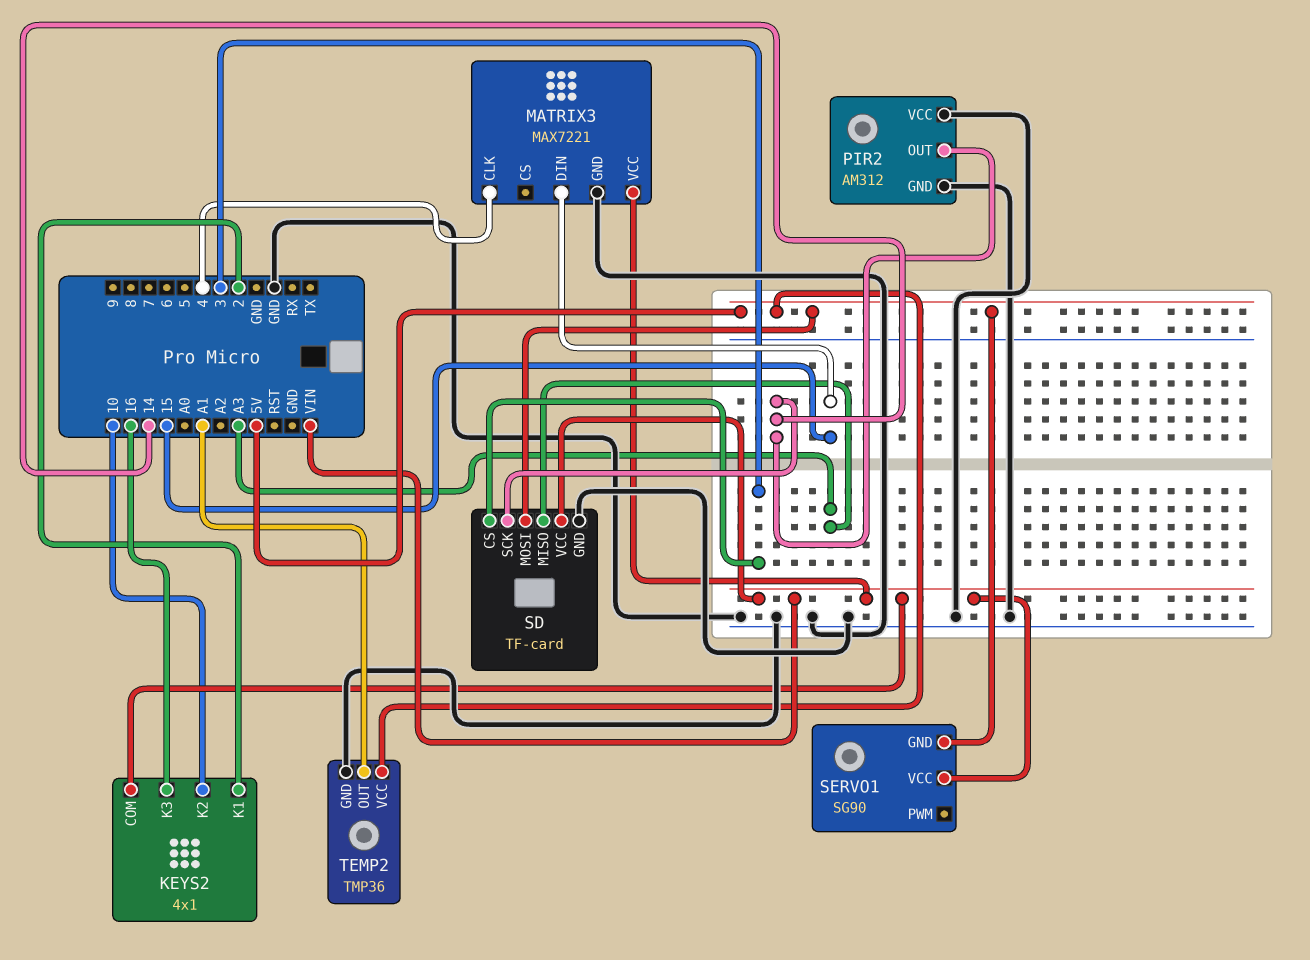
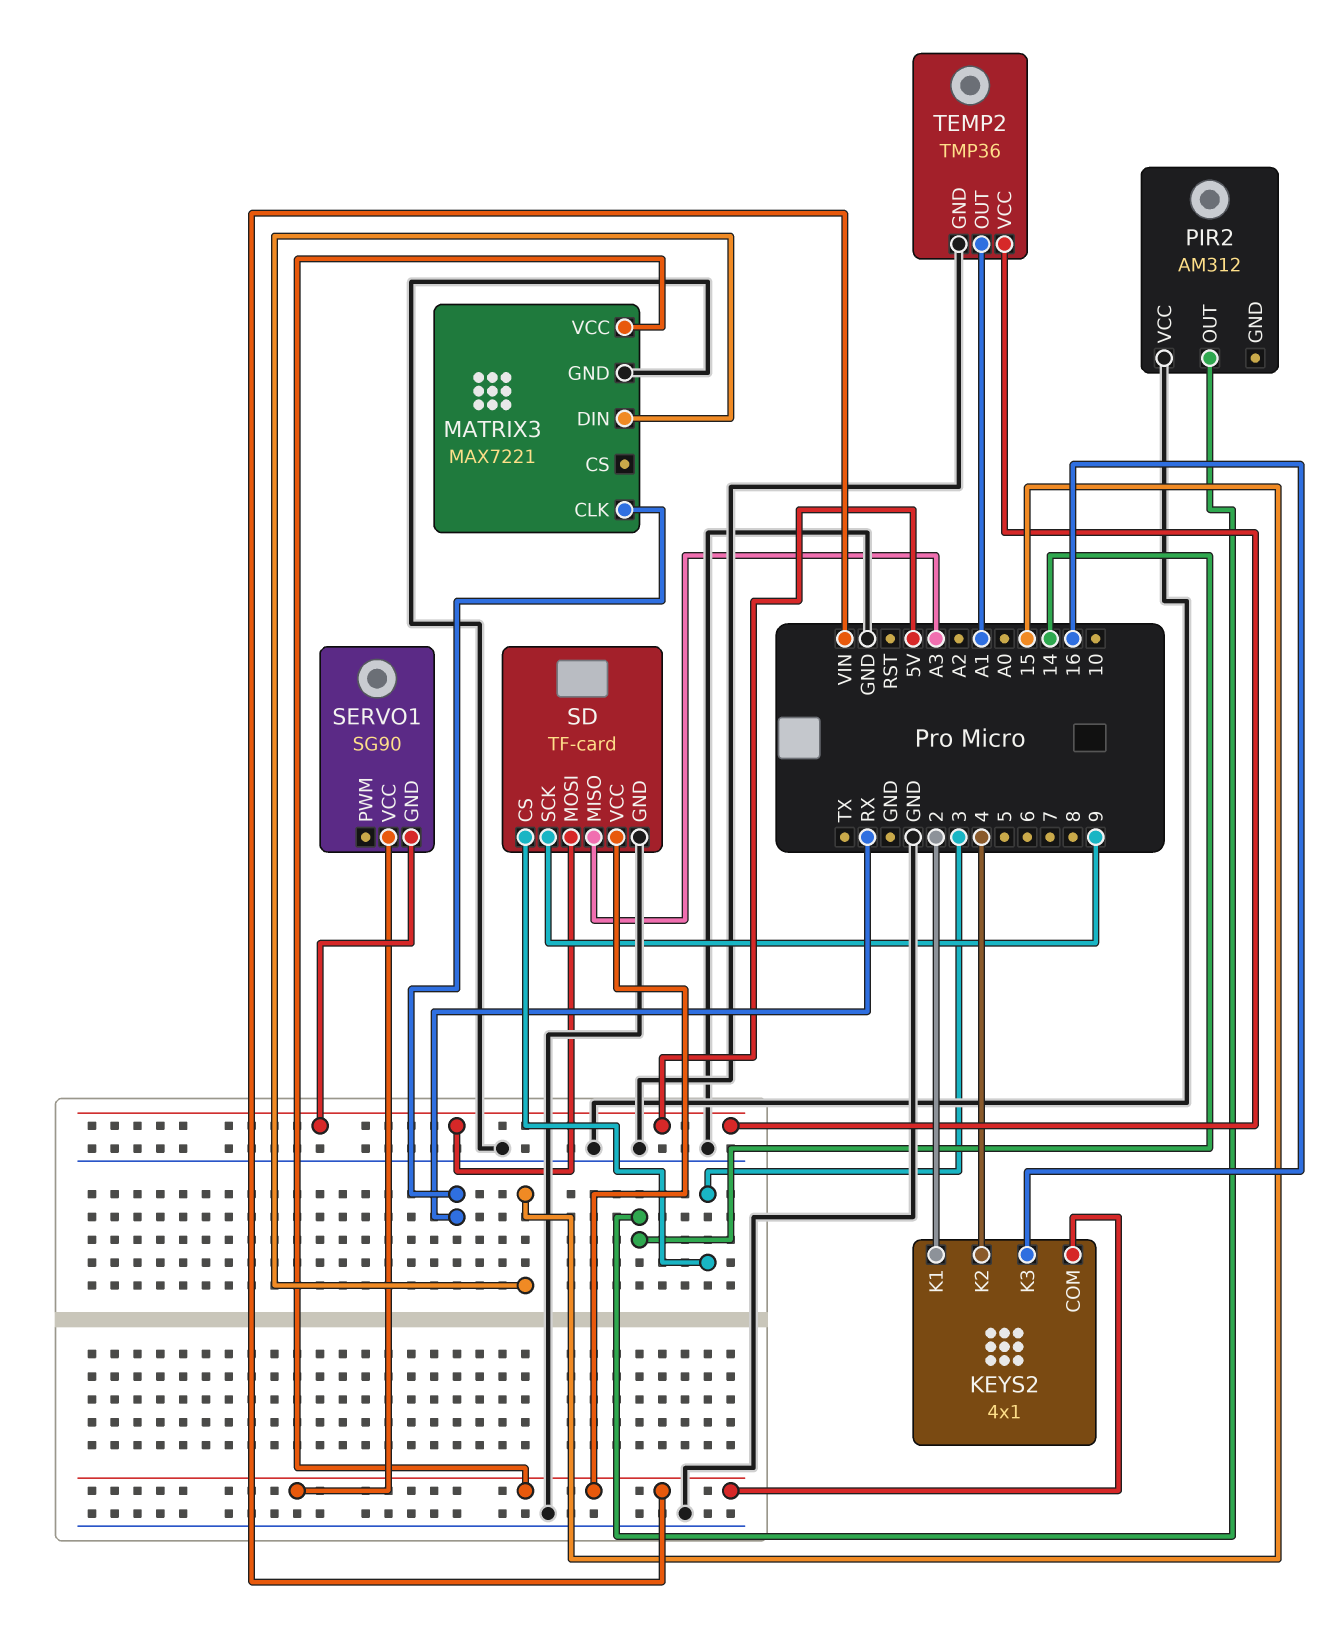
KEYS2 pin K2: 10 -> 4
MATRIX3 pin CLK: 4 -> RX
PIR2 pin GND: GND -> none
SD pin SCK: 14 -> 9

